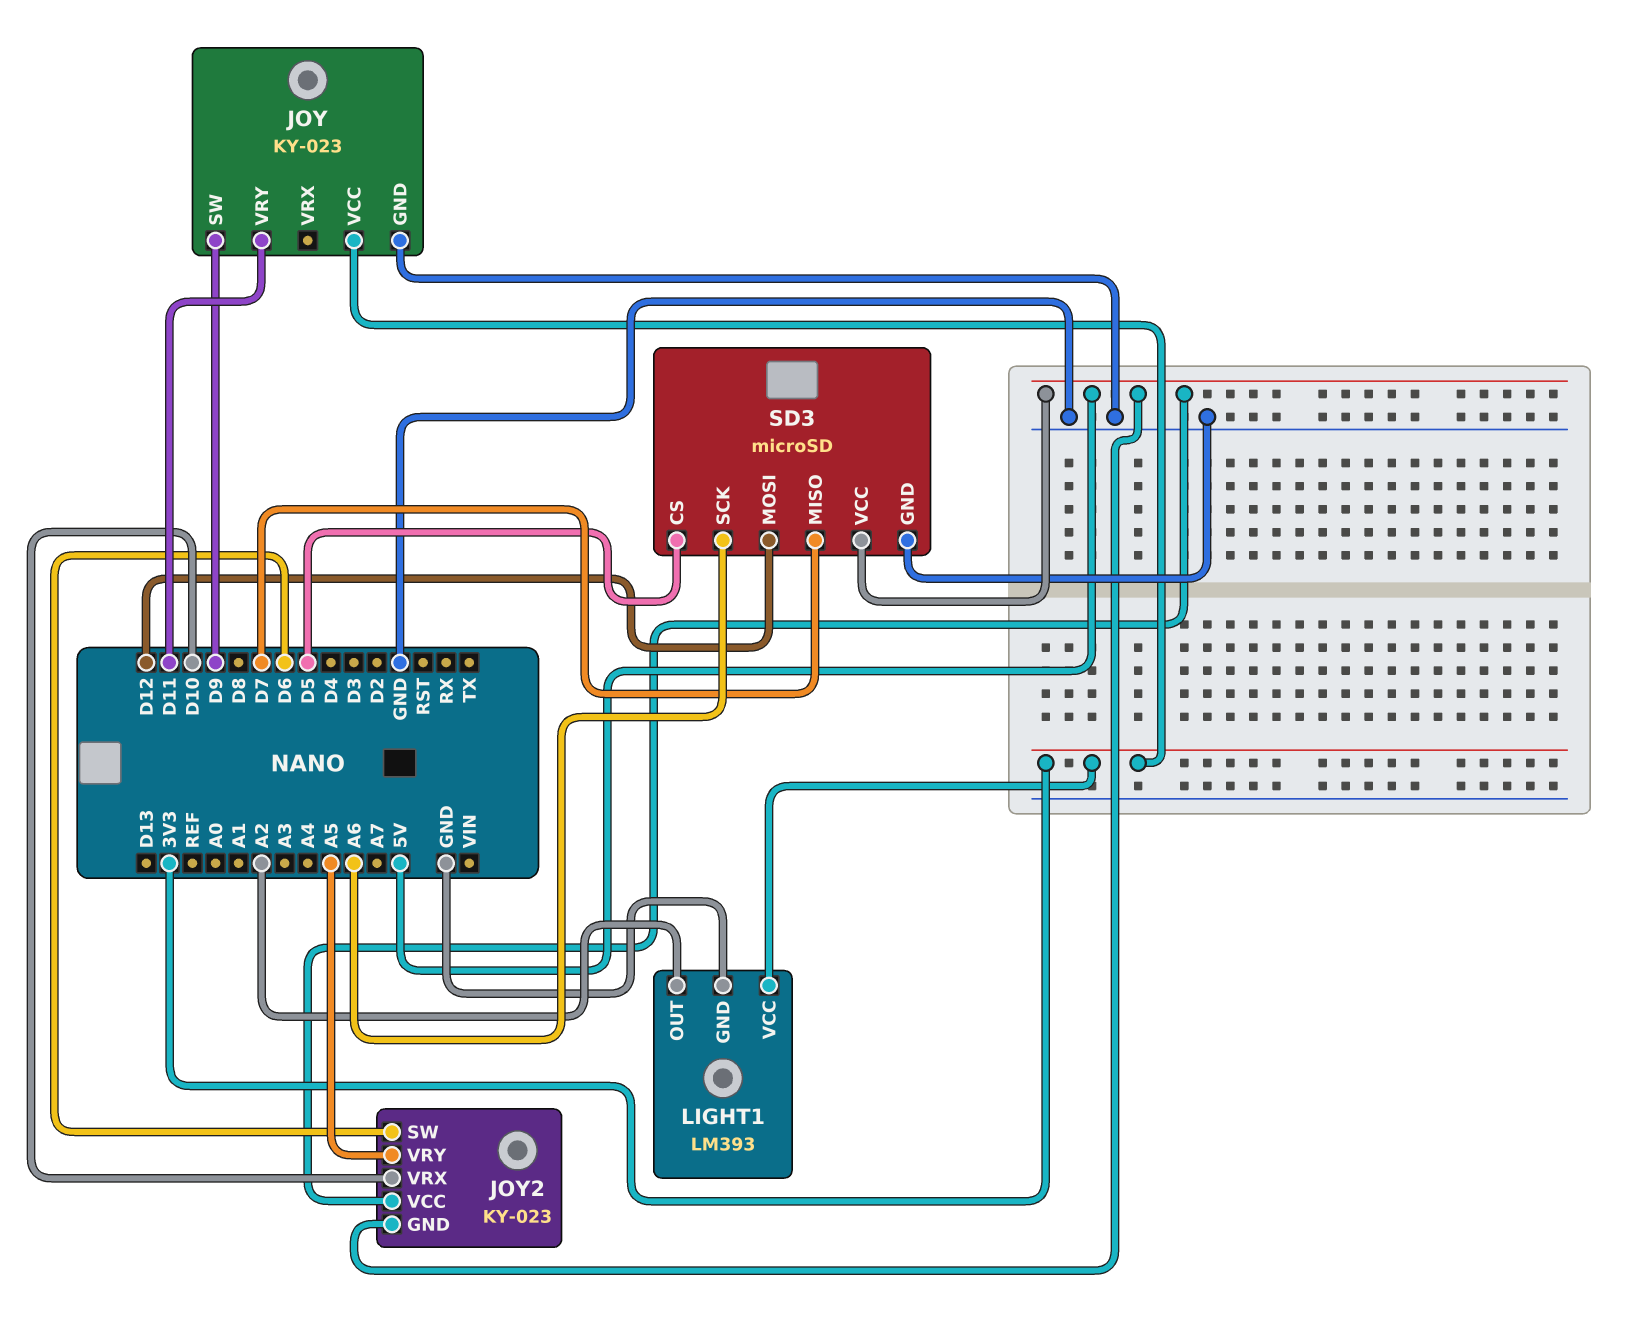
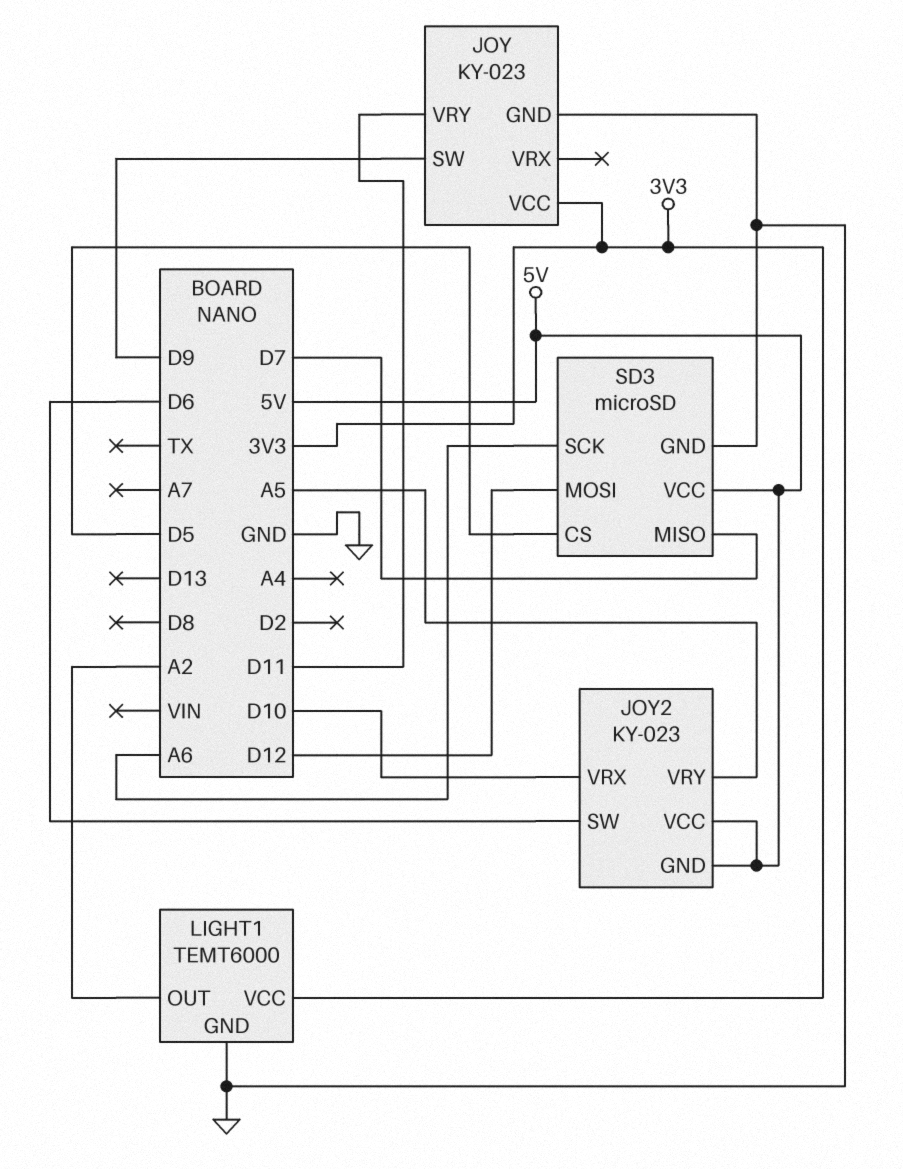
LIGHT1: LM393 -> TEMT6000

